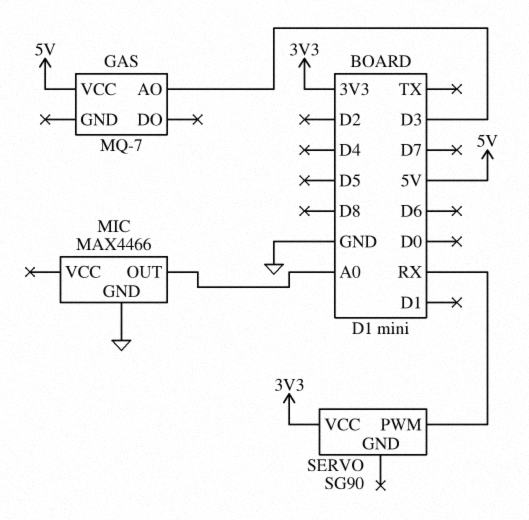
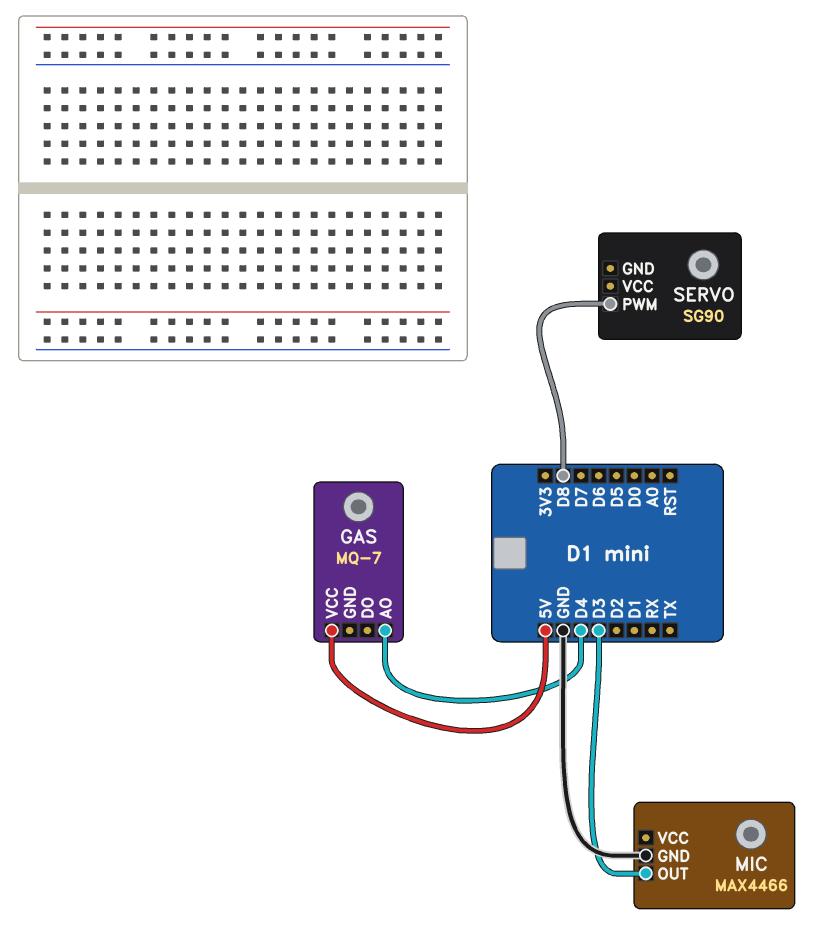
GAS pin AO: D3 -> D4
MIC pin OUT: A0 -> D3
SERVO pin PWM: RX -> D8
SERVO pin VCC: 3V3 -> none

